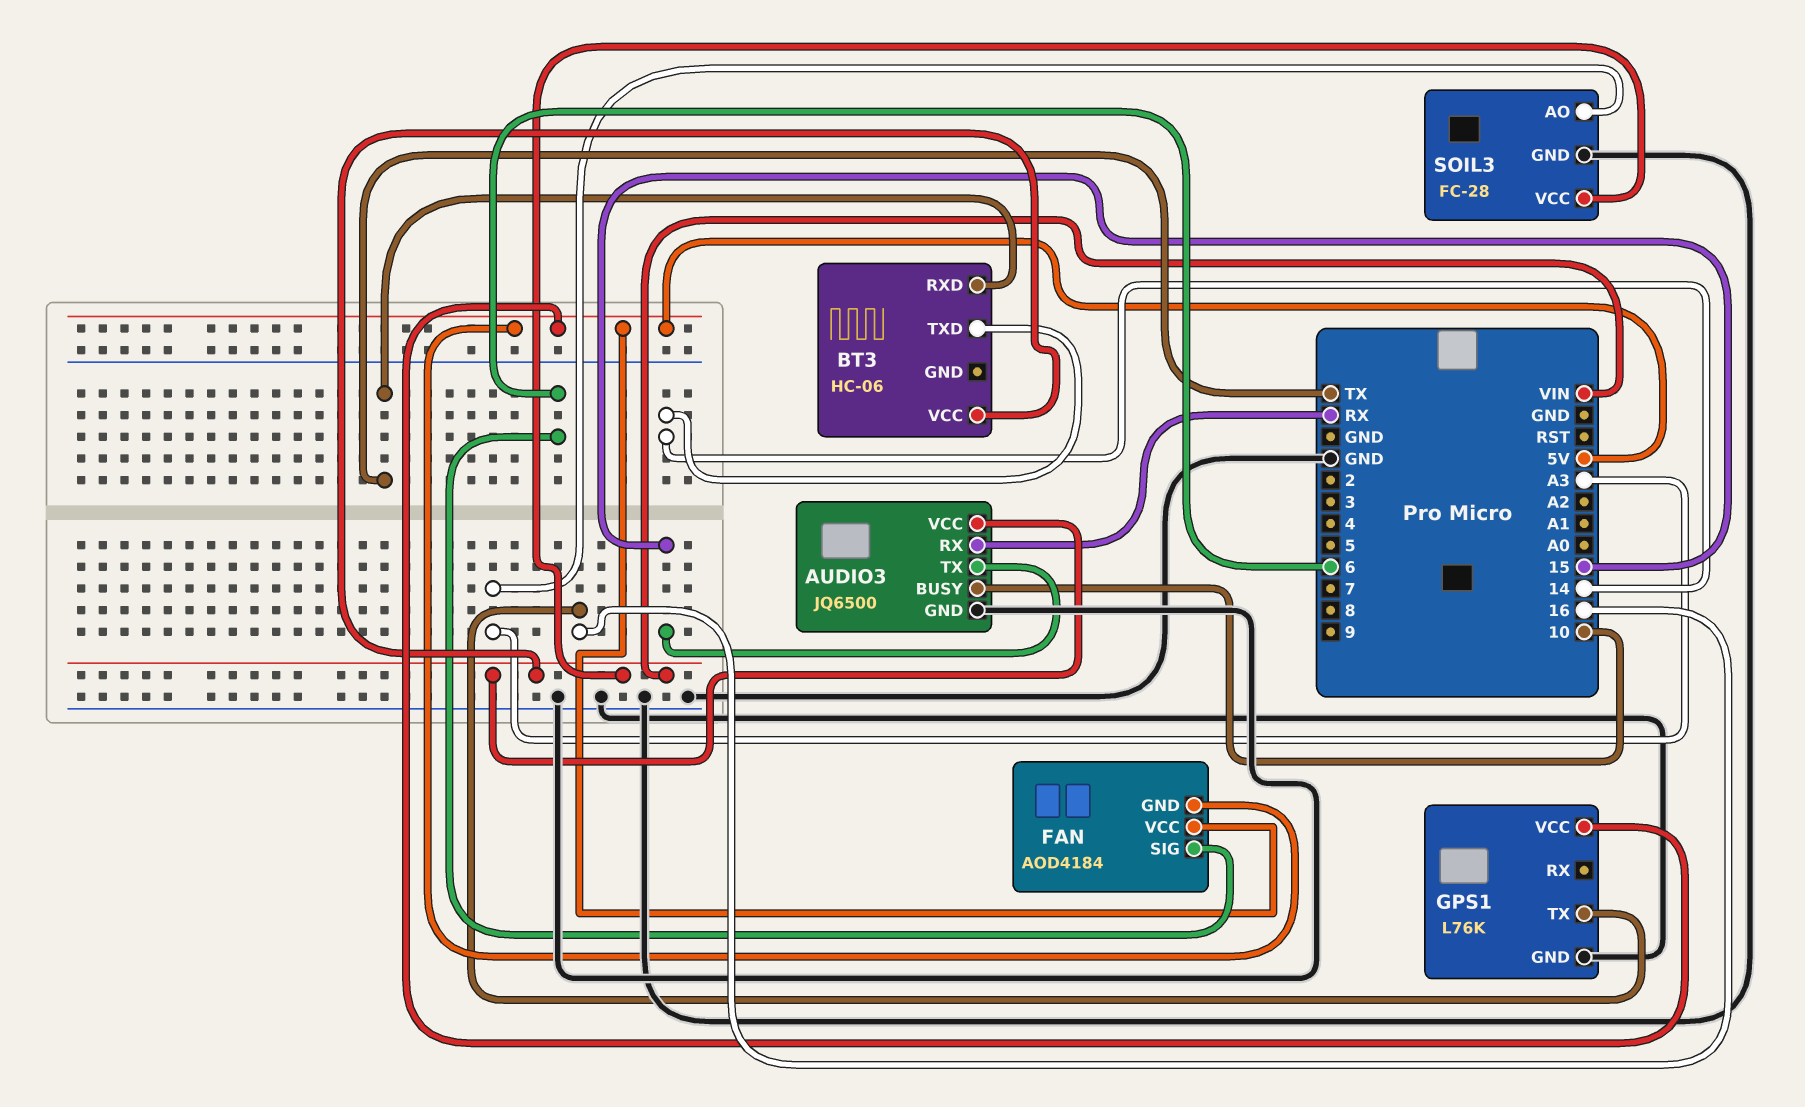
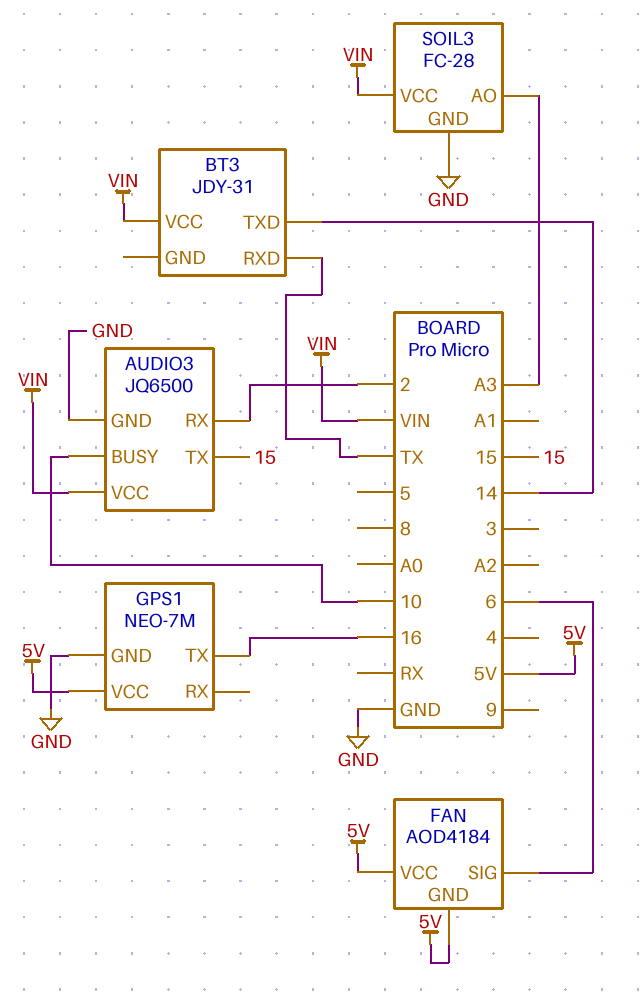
AUDIO3 pin RX: RX -> 2
BT3: HC-06 -> JDY-31
GPS1: L76K -> NEO-7M

